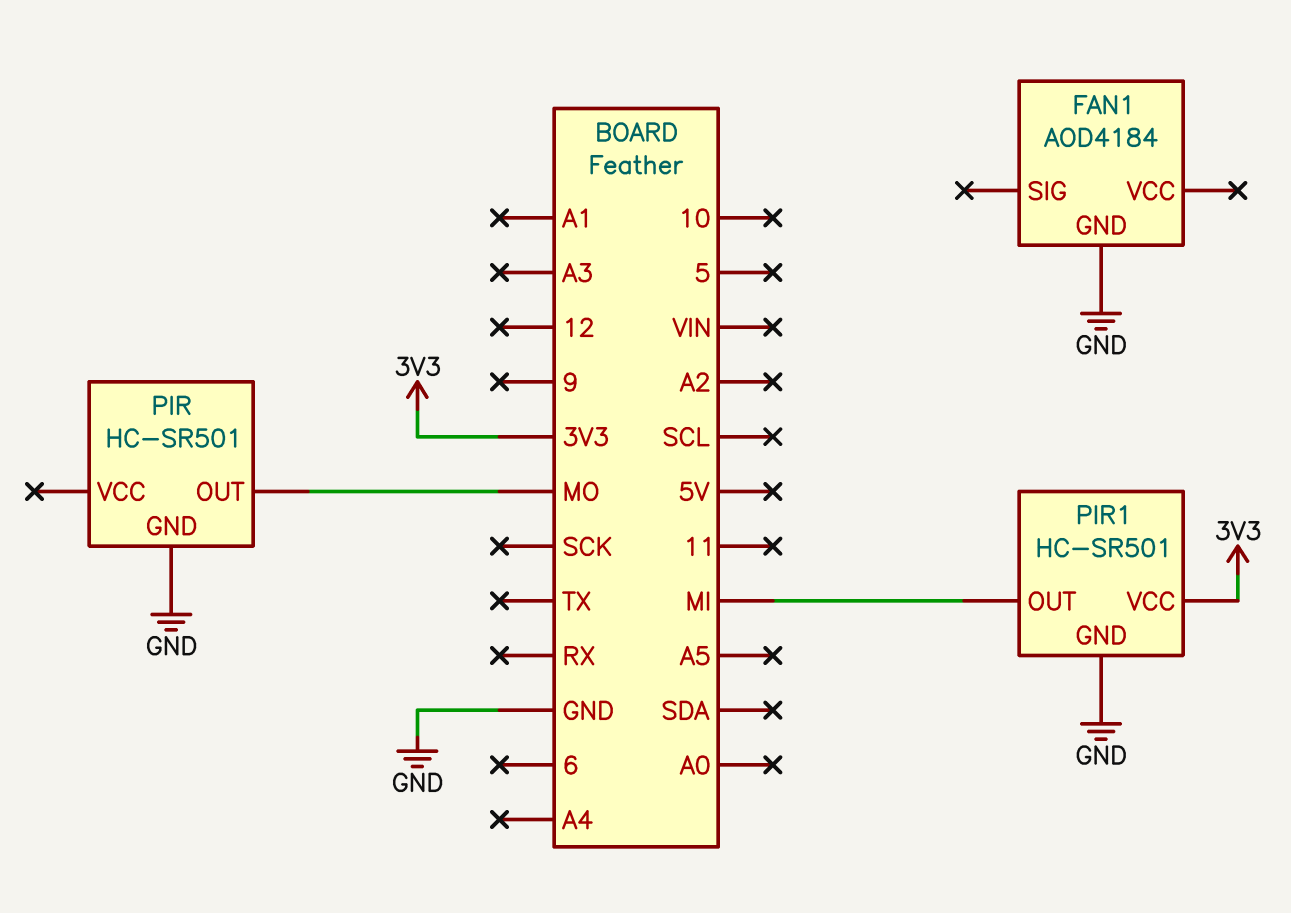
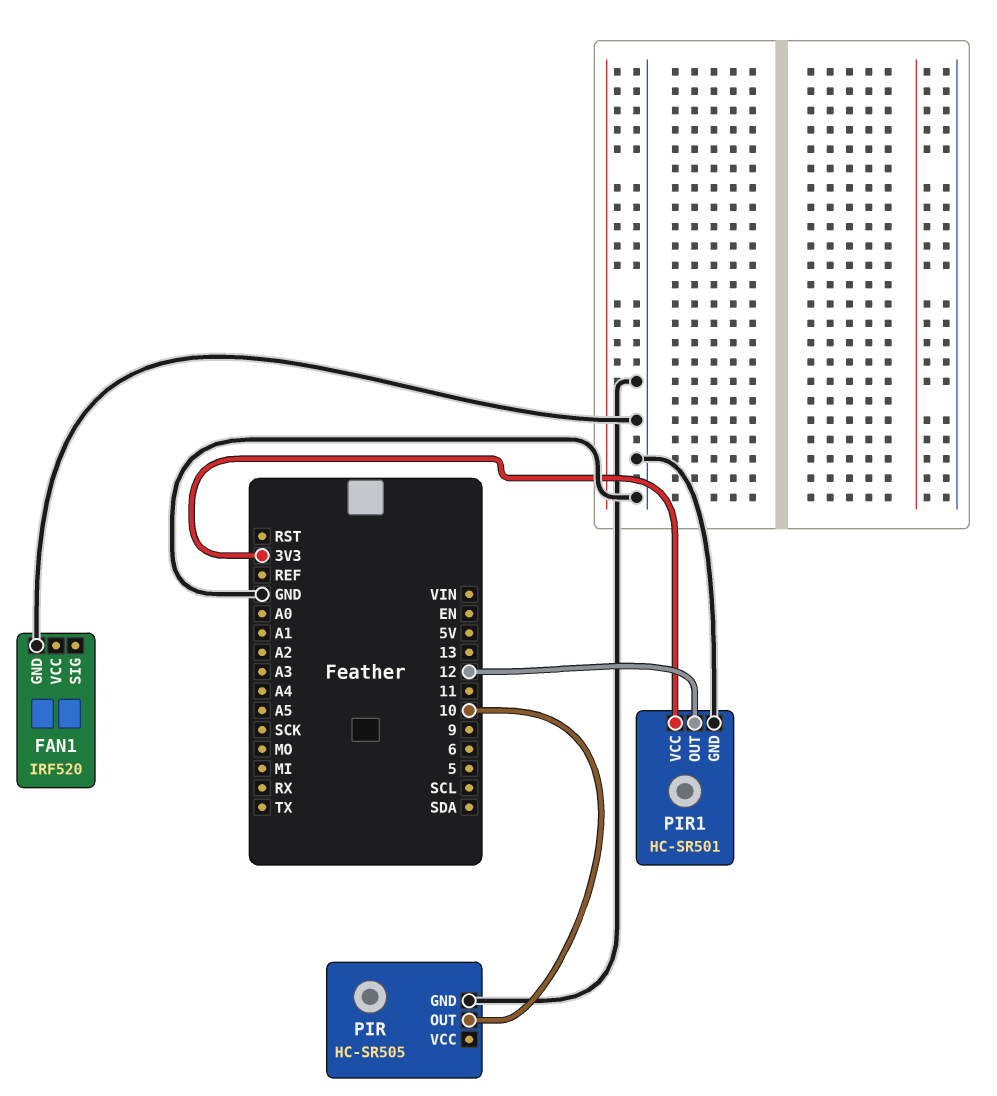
FAN1: AOD4184 -> IRF520
PIR: HC-SR501 -> HC-SR505
PIR pin OUT: MO -> 10
PIR1 pin OUT: MI -> 12

